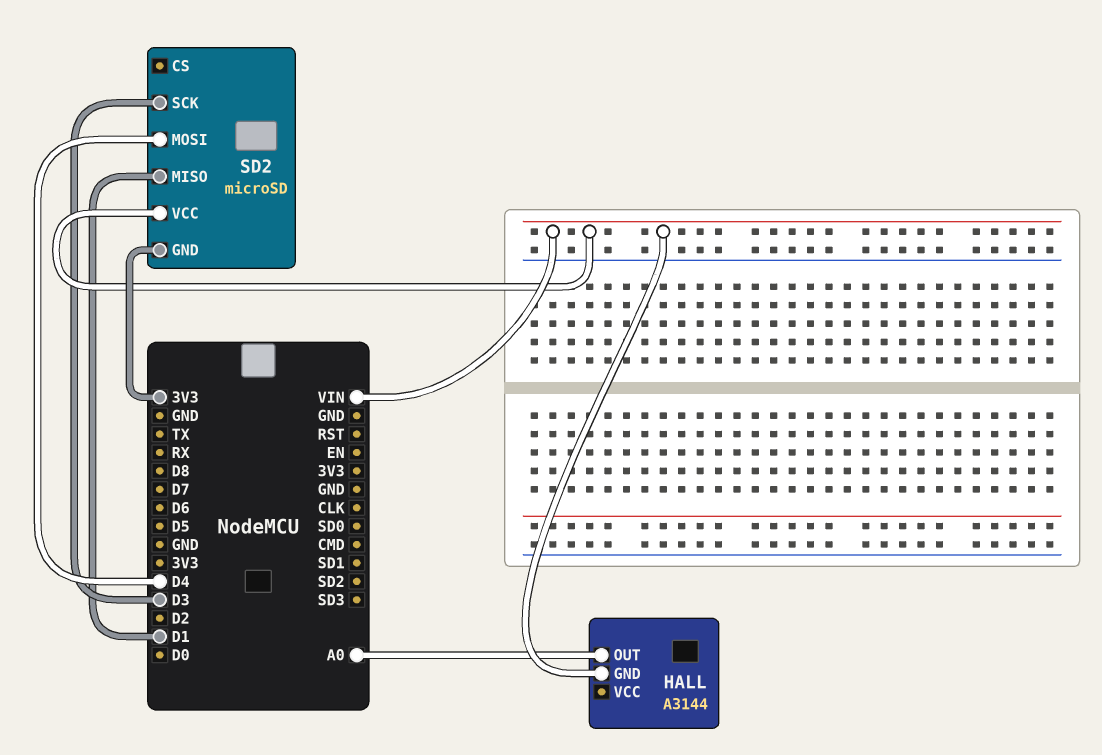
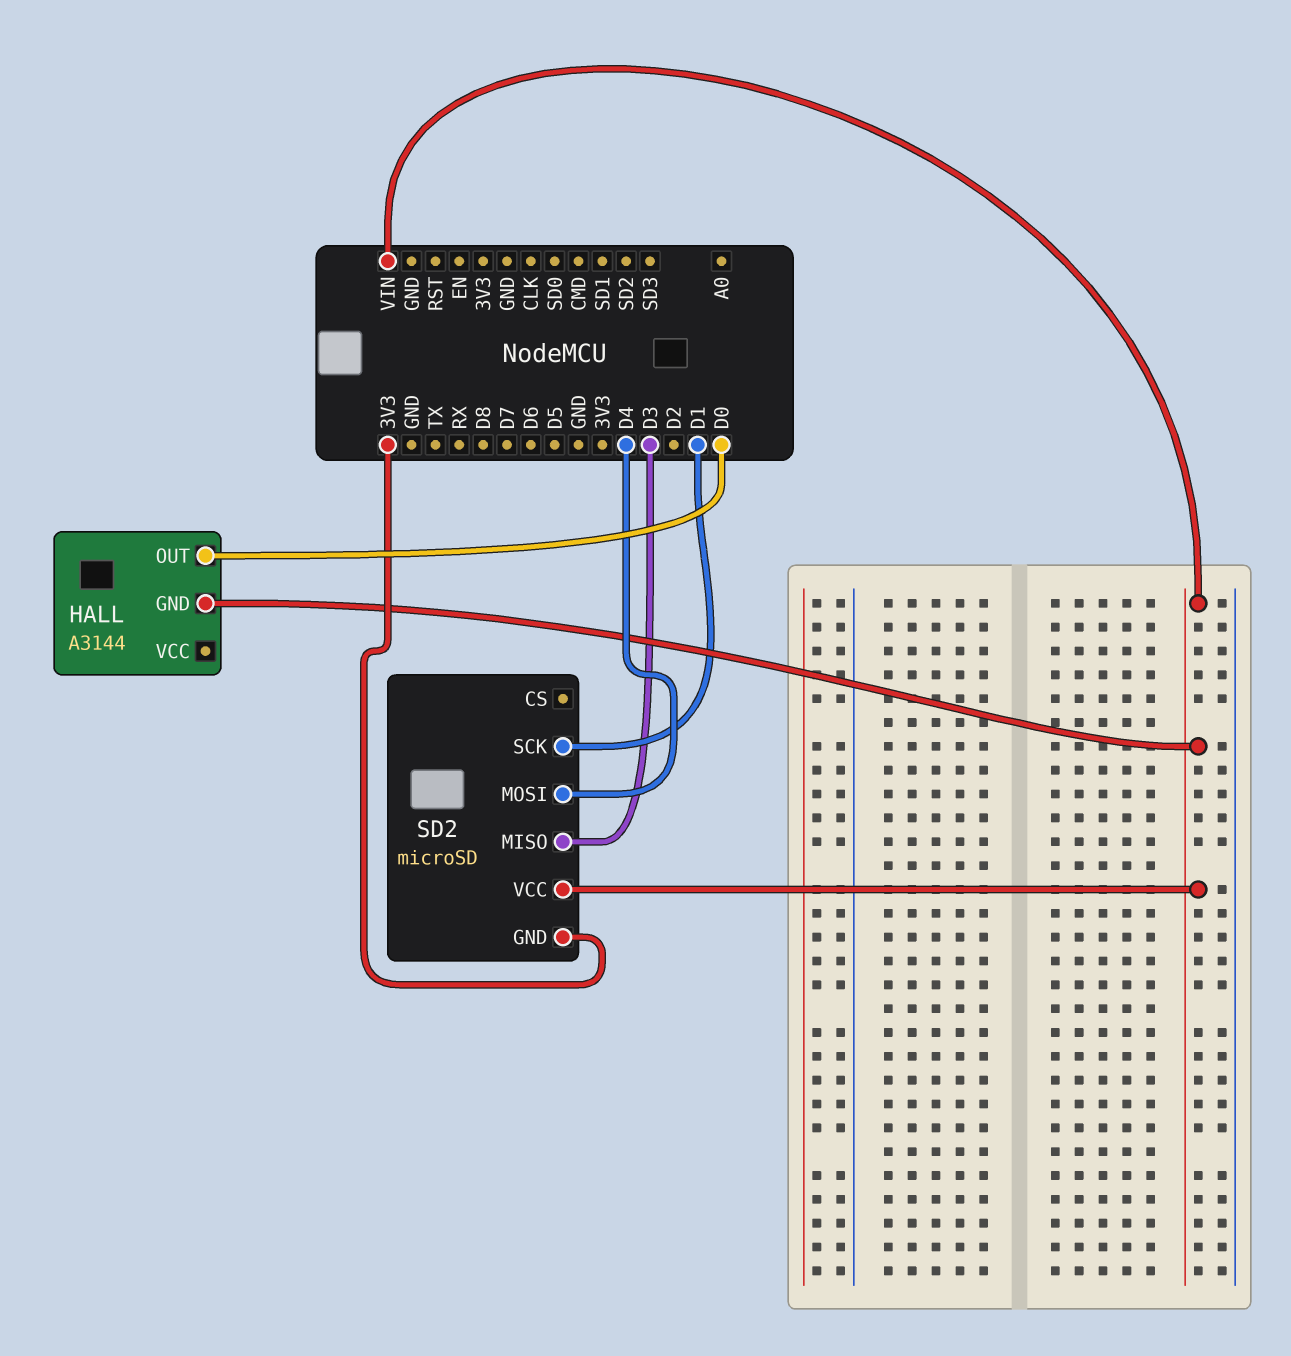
HALL pin OUT: A0 -> D0
SD2 pin MISO: D1 -> D3
SD2 pin SCK: D3 -> D1

